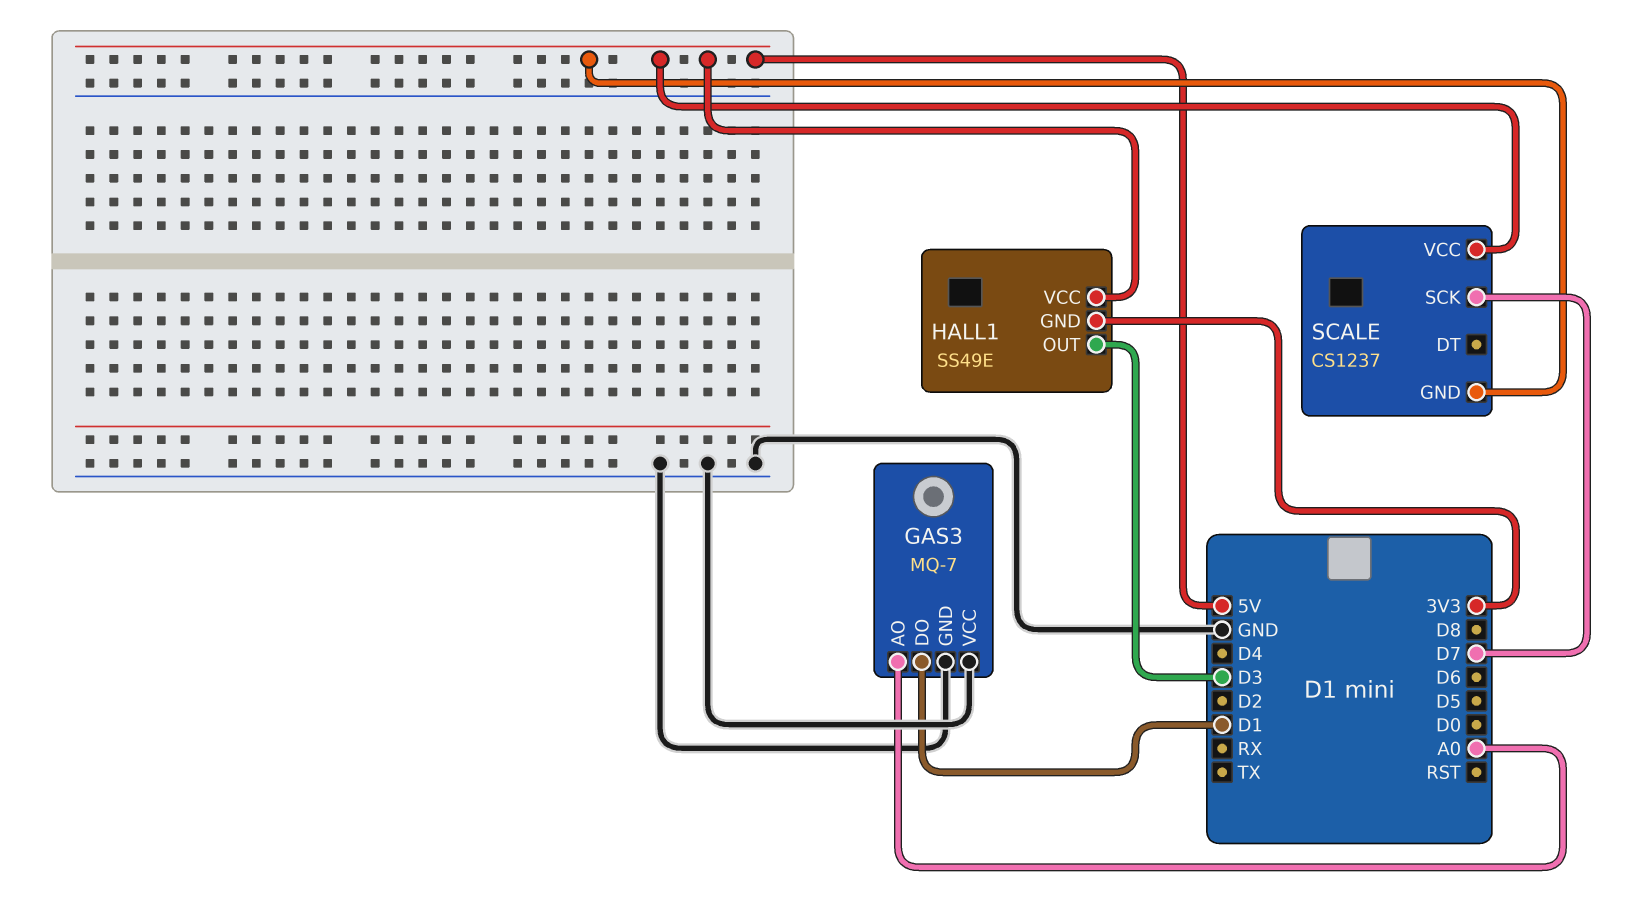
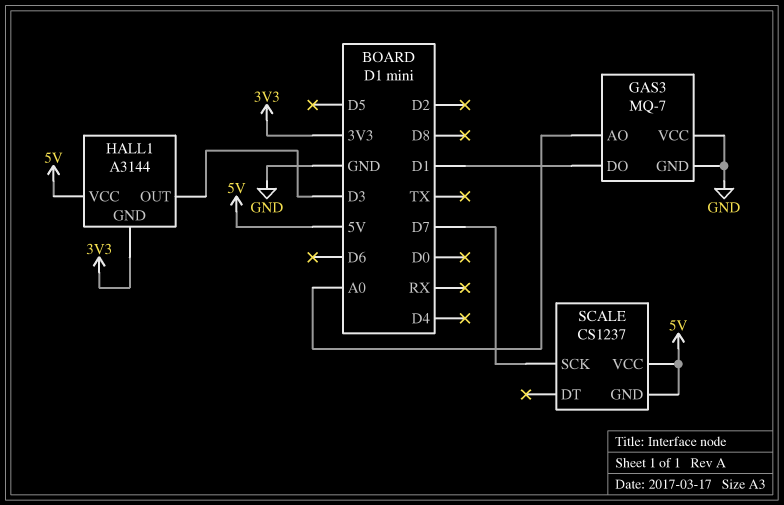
HALL1: SS49E -> A3144

